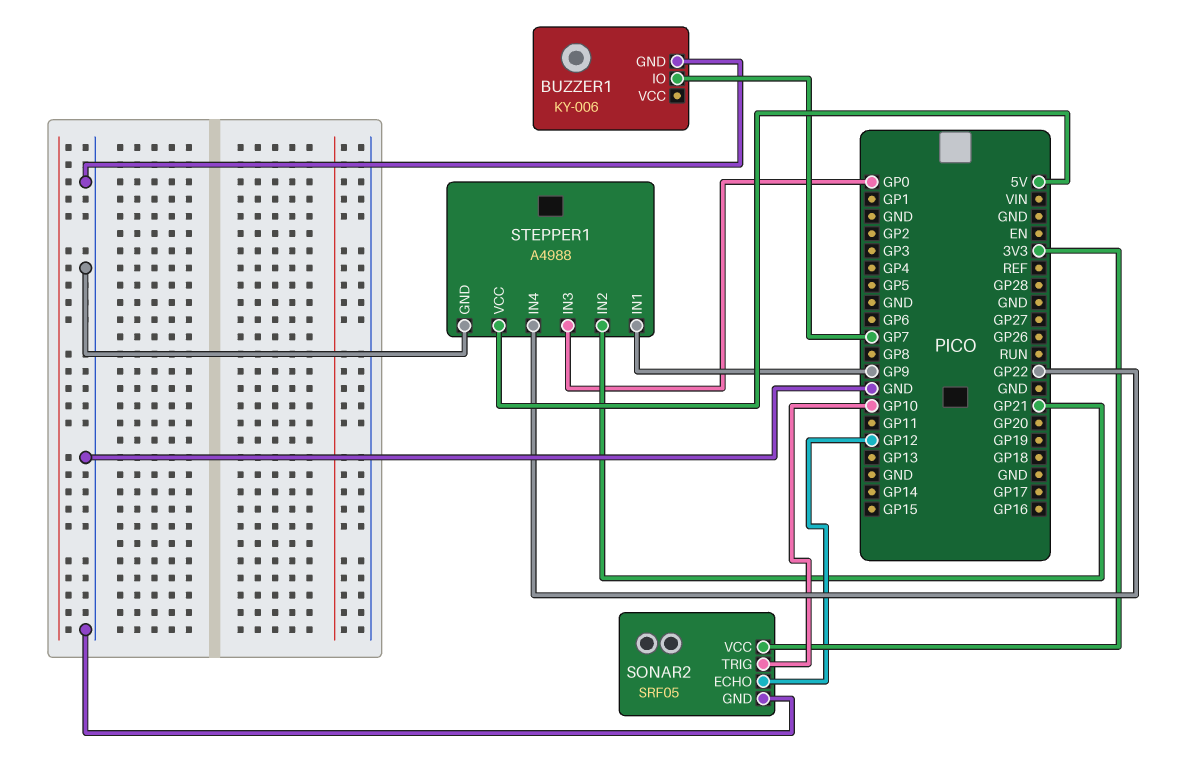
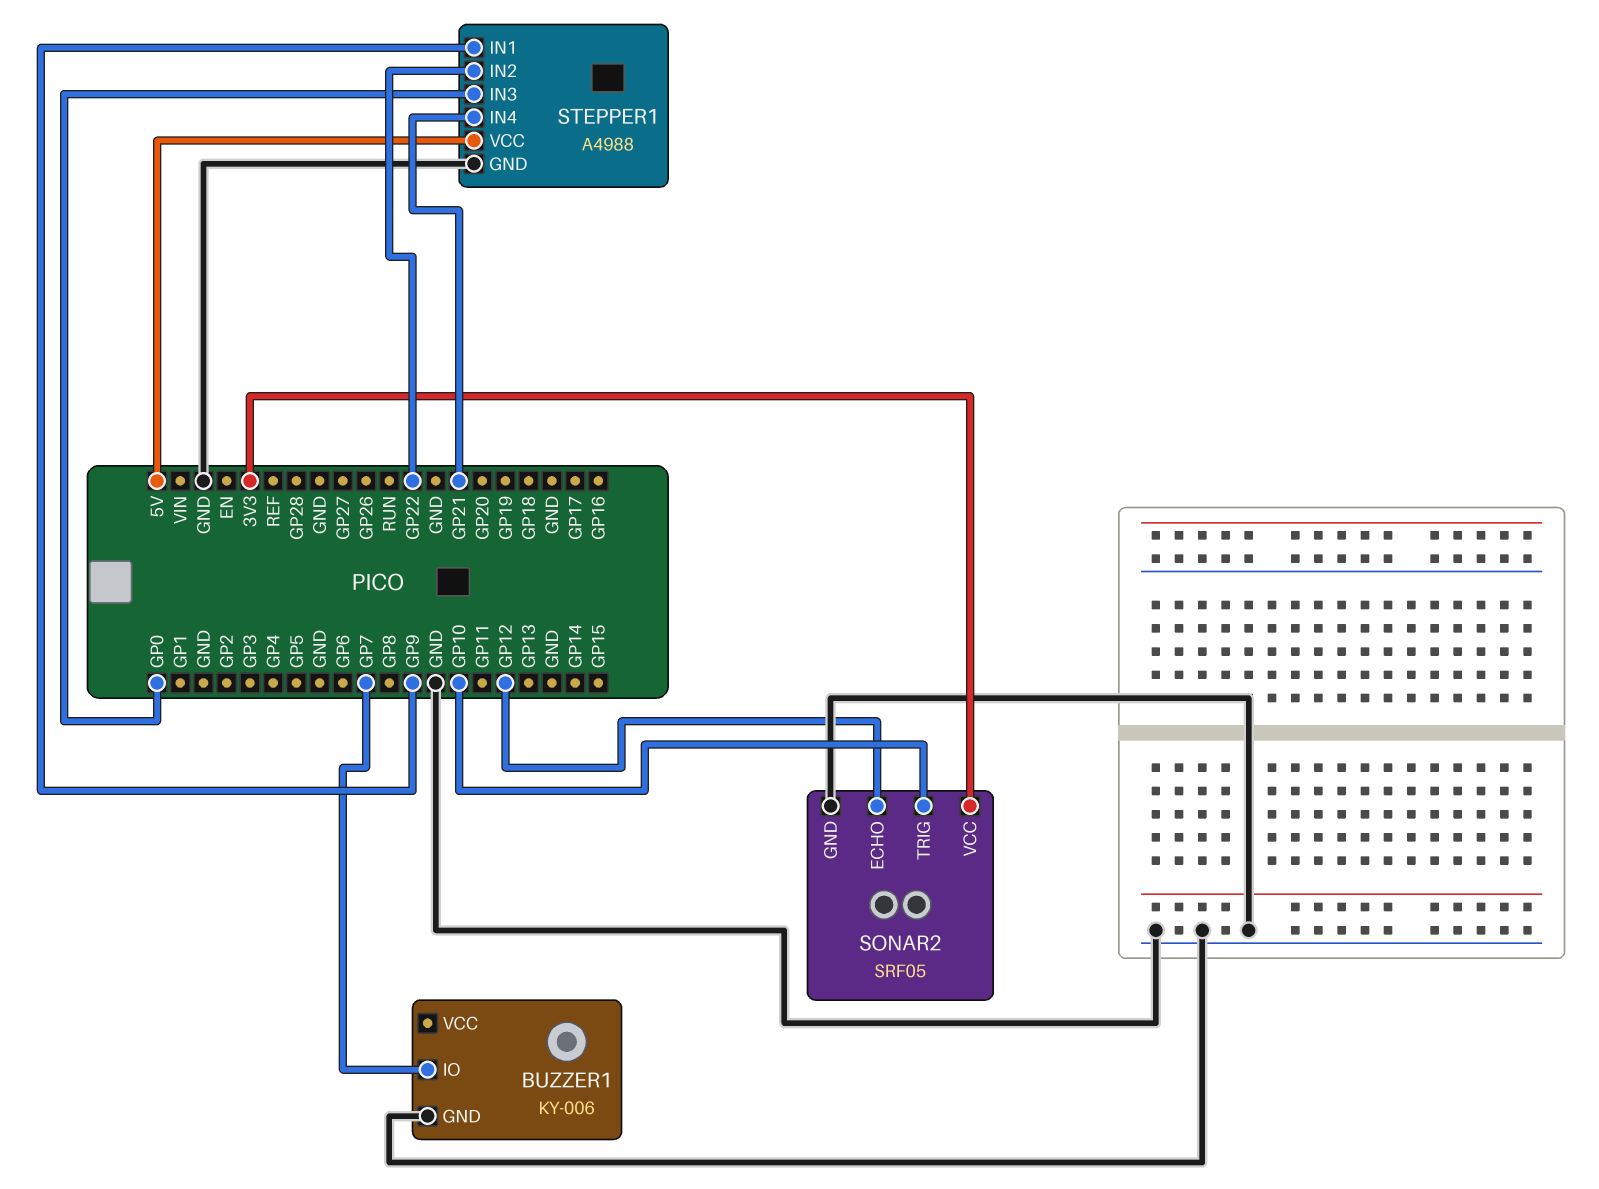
STEPPER1 pin IN2: GP21 -> GP22
STEPPER1 pin IN4: GP22 -> GP21

